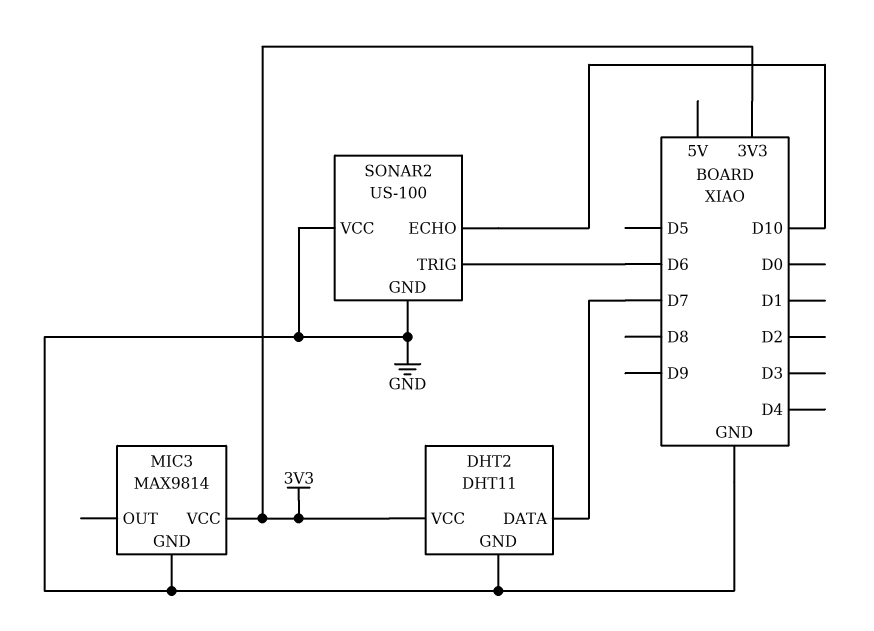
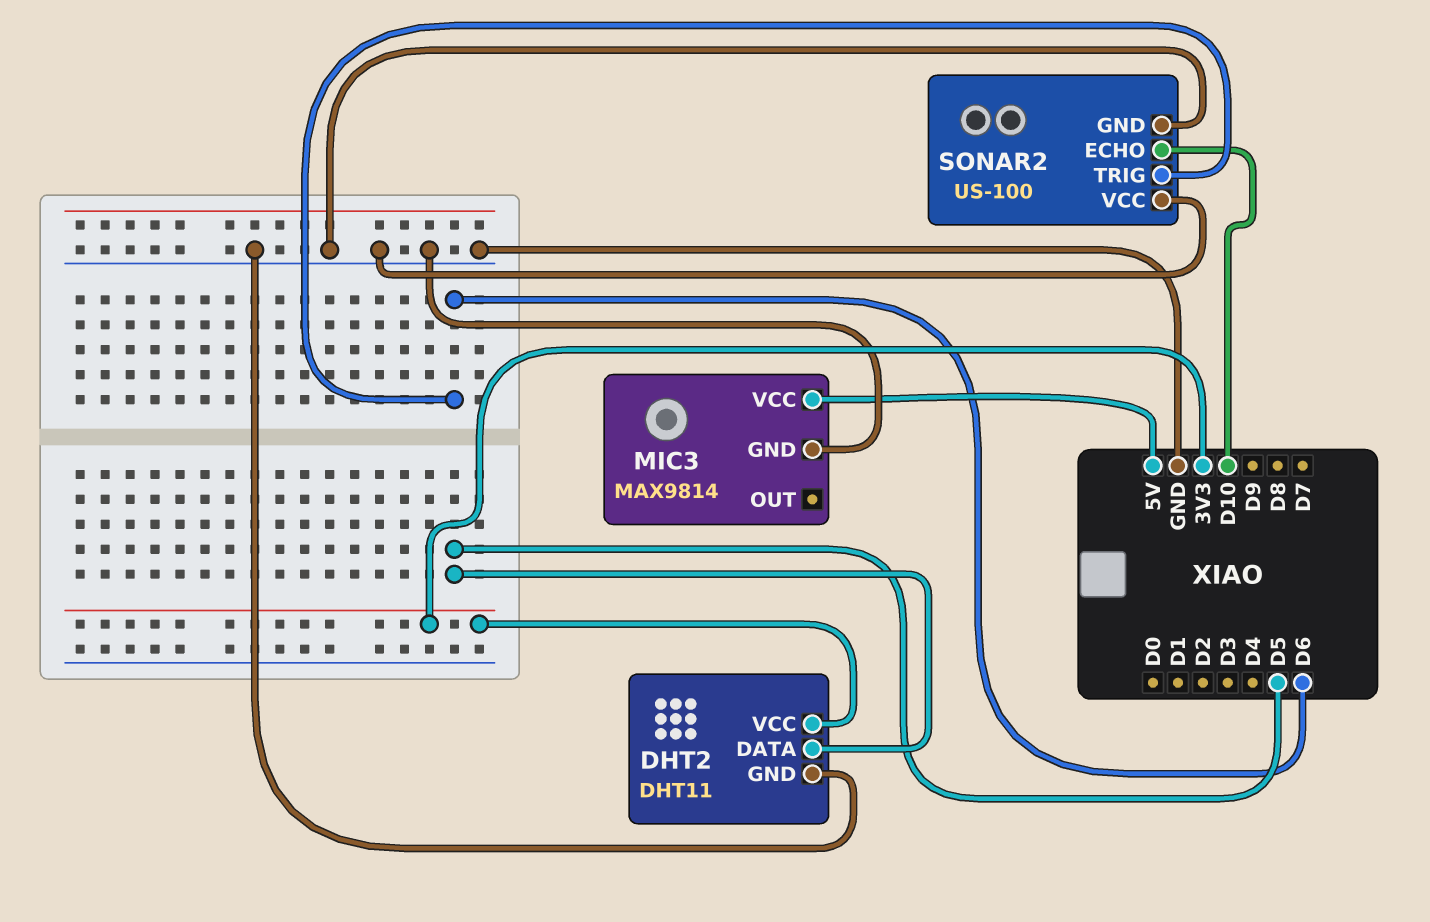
DHT2 pin DATA: D7 -> D5
MIC3 pin VCC: 3V3 -> 5V

